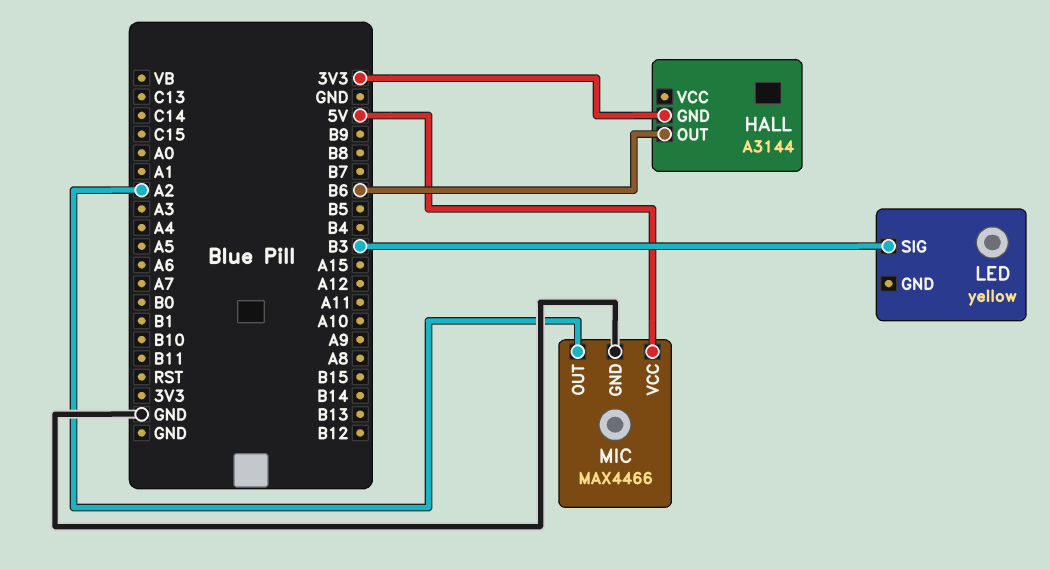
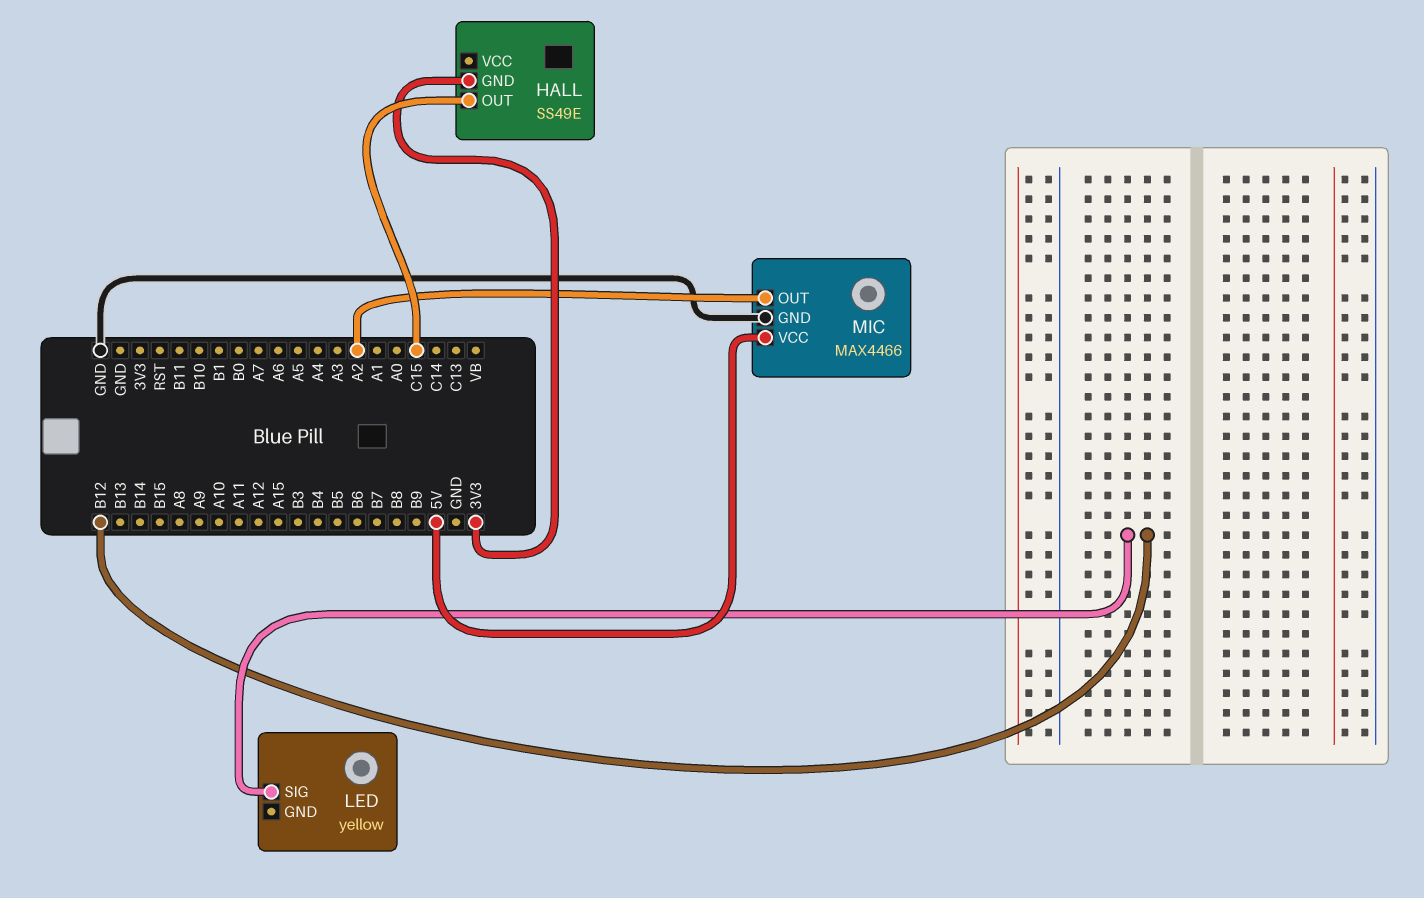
HALL: A3144 -> SS49E
HALL pin OUT: B6 -> C15
LED pin SIG: B3 -> B12

